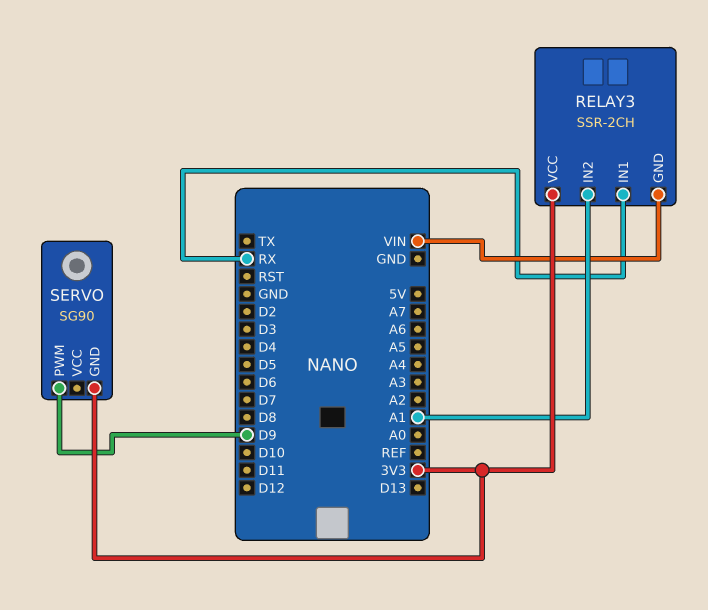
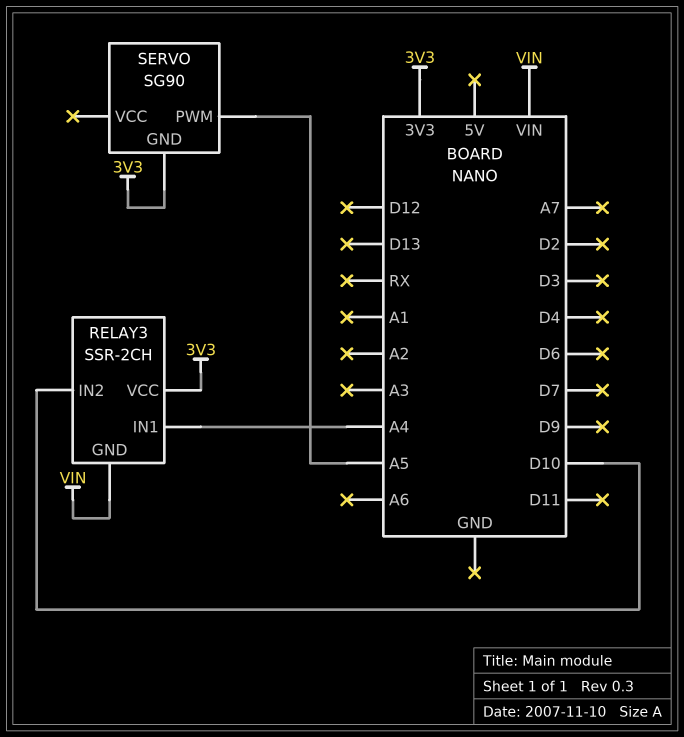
RELAY3 pin IN1: RX -> A4
RELAY3 pin IN2: A1 -> D10
SERVO pin PWM: D9 -> A5

